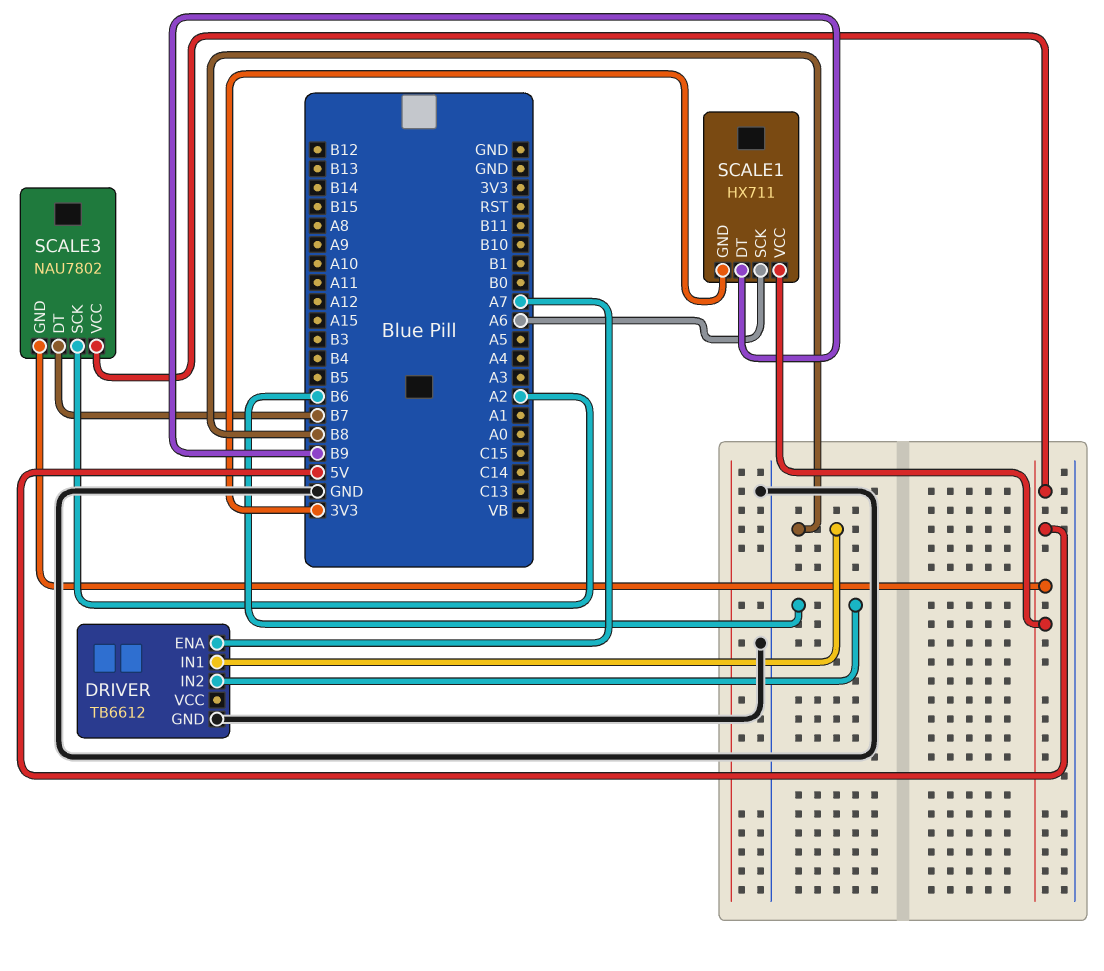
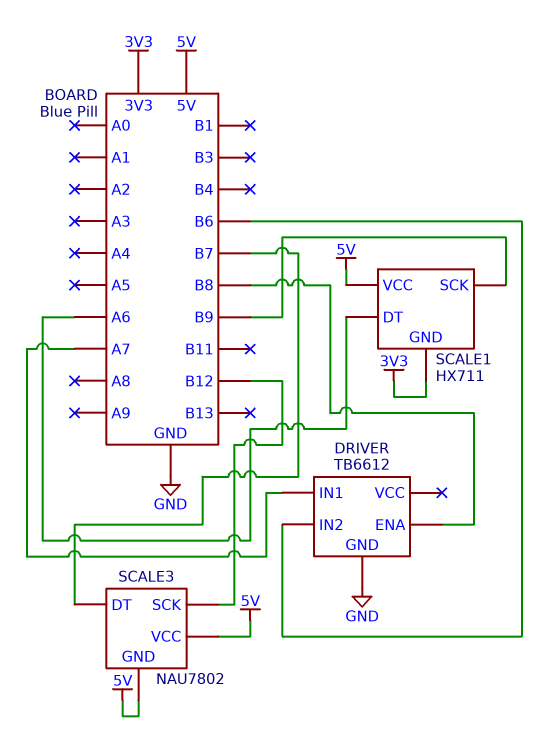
DRIVER pin ENA: A7 -> B8
DRIVER pin IN1: B8 -> A7
SCALE1 pin DT: B9 -> A6
SCALE1 pin SCK: A6 -> B9
SCALE3 pin SCK: A2 -> B12

